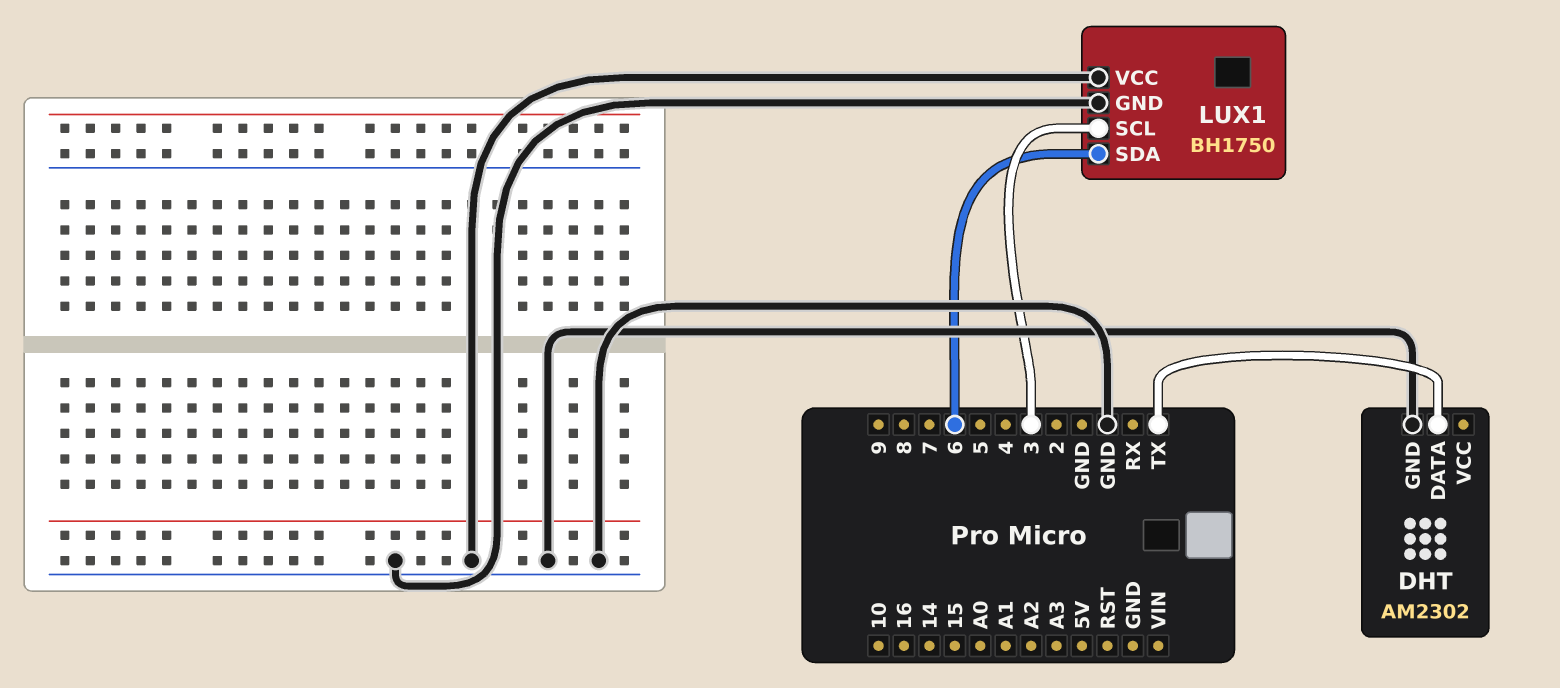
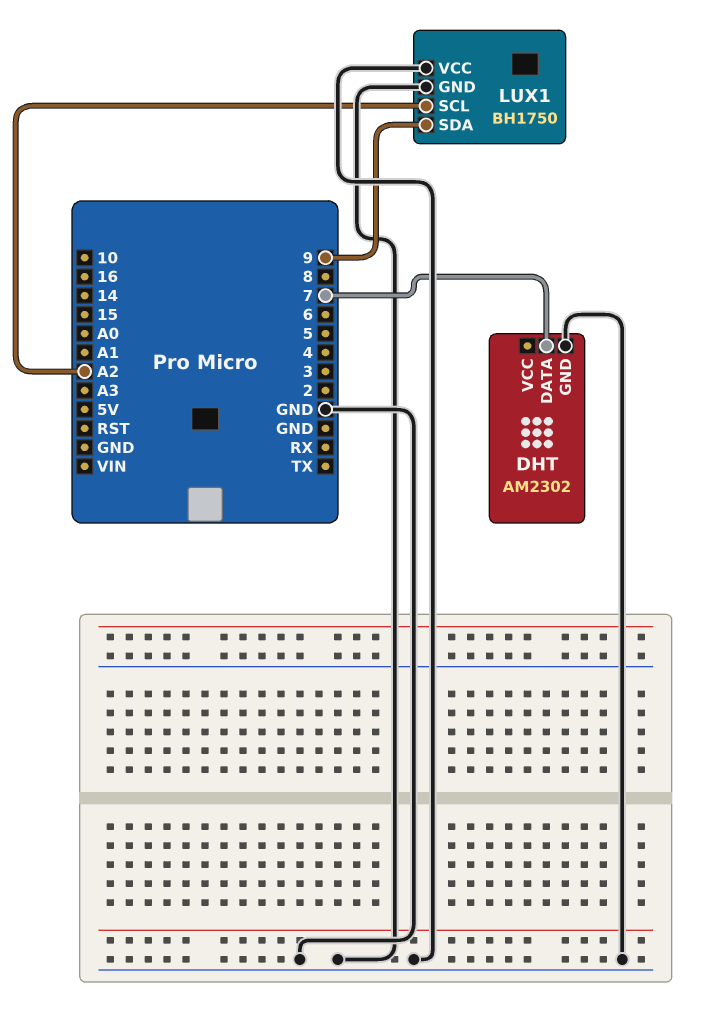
DHT pin DATA: TX -> 7
LUX1 pin SCL: 3 -> A2
LUX1 pin SDA: 6 -> 9

